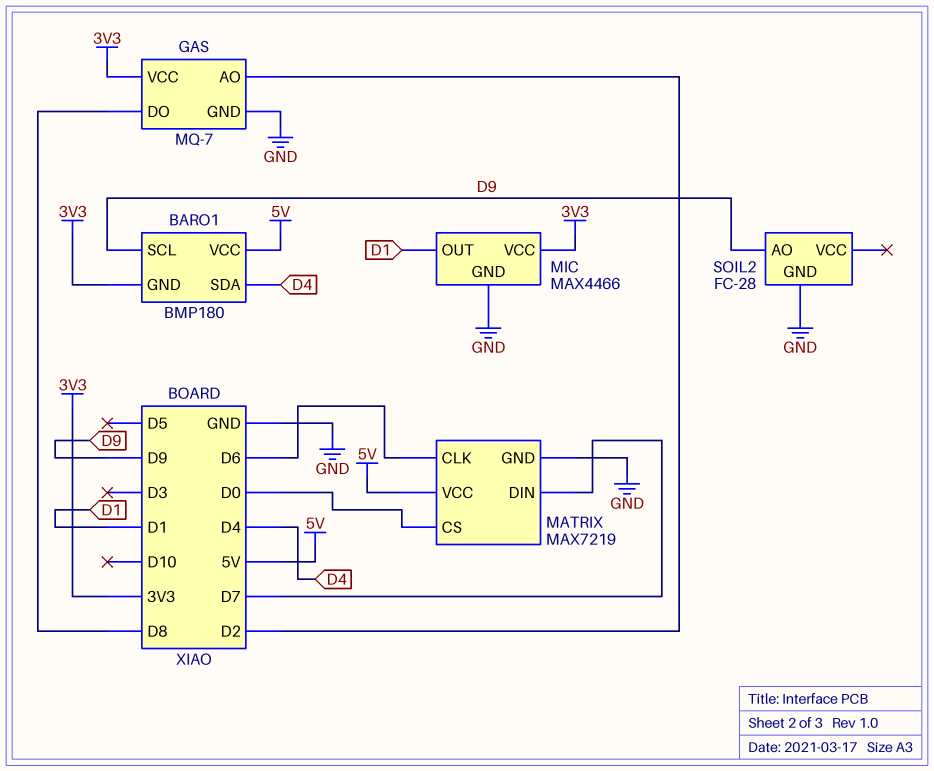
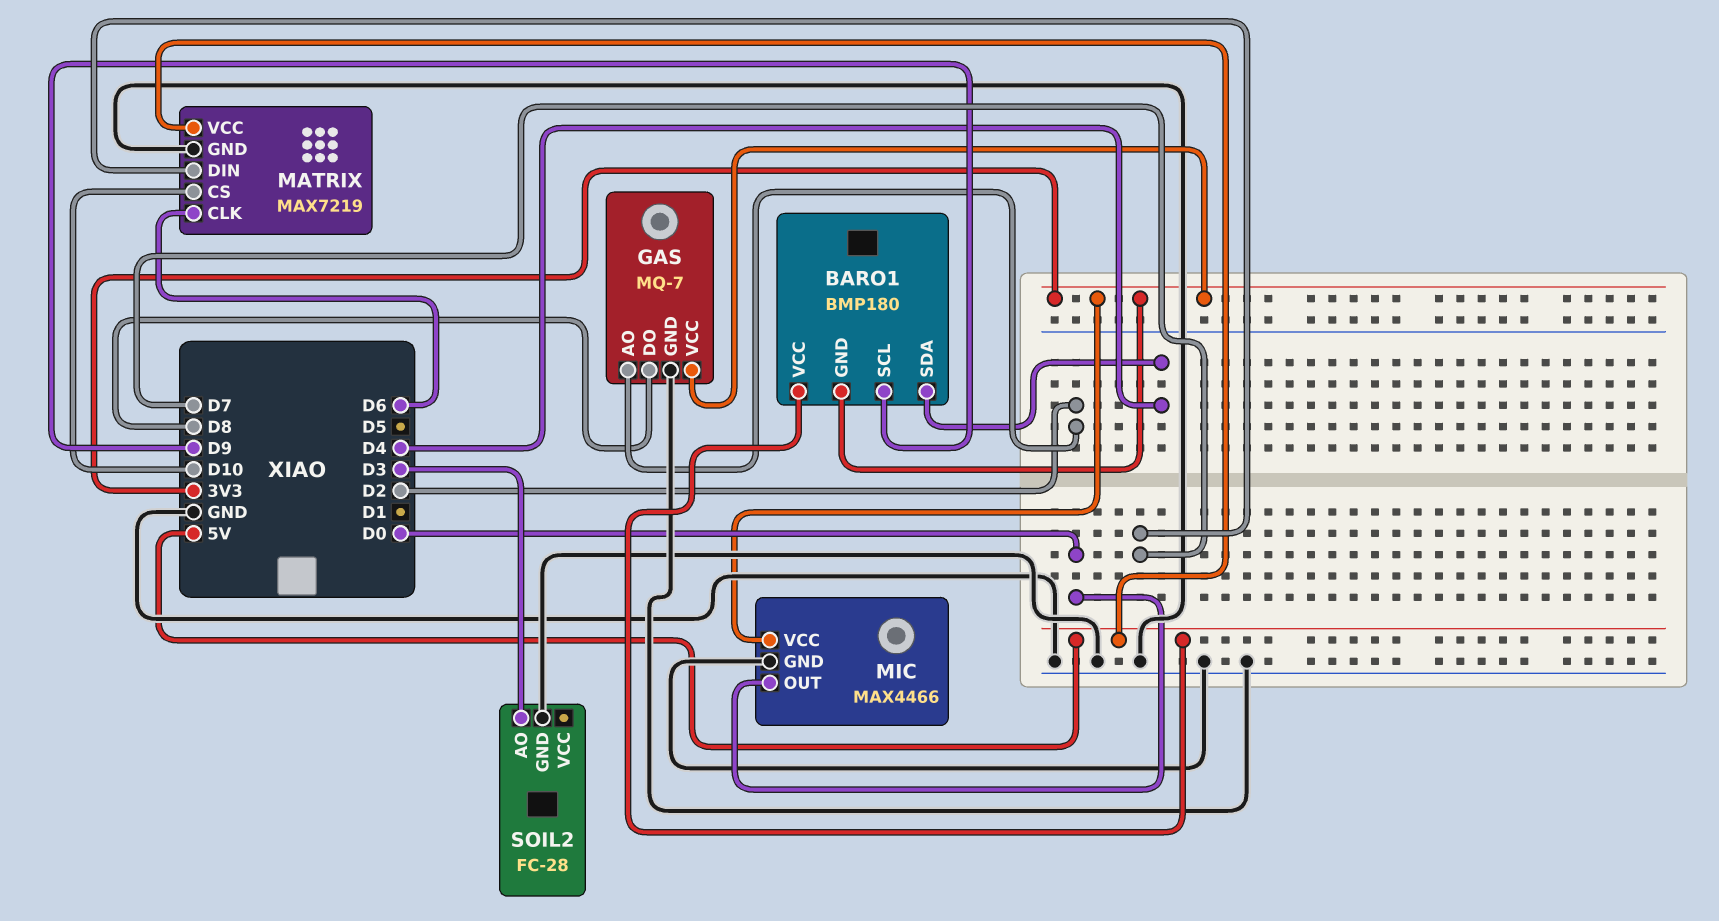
MATRIX pin CS: D0 -> D10
MIC pin OUT: D1 -> D0
SOIL2 pin AO: D9 -> D3

